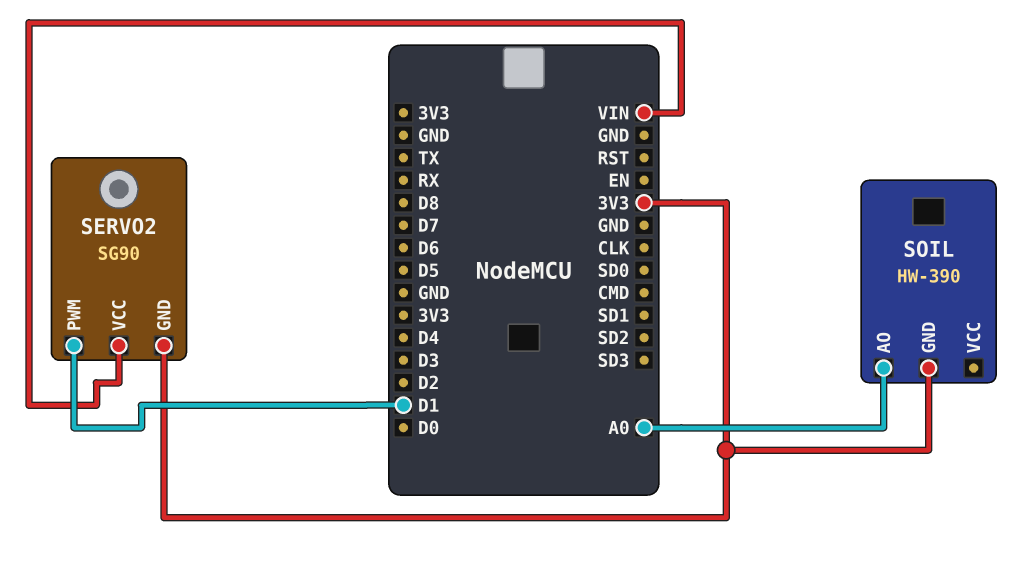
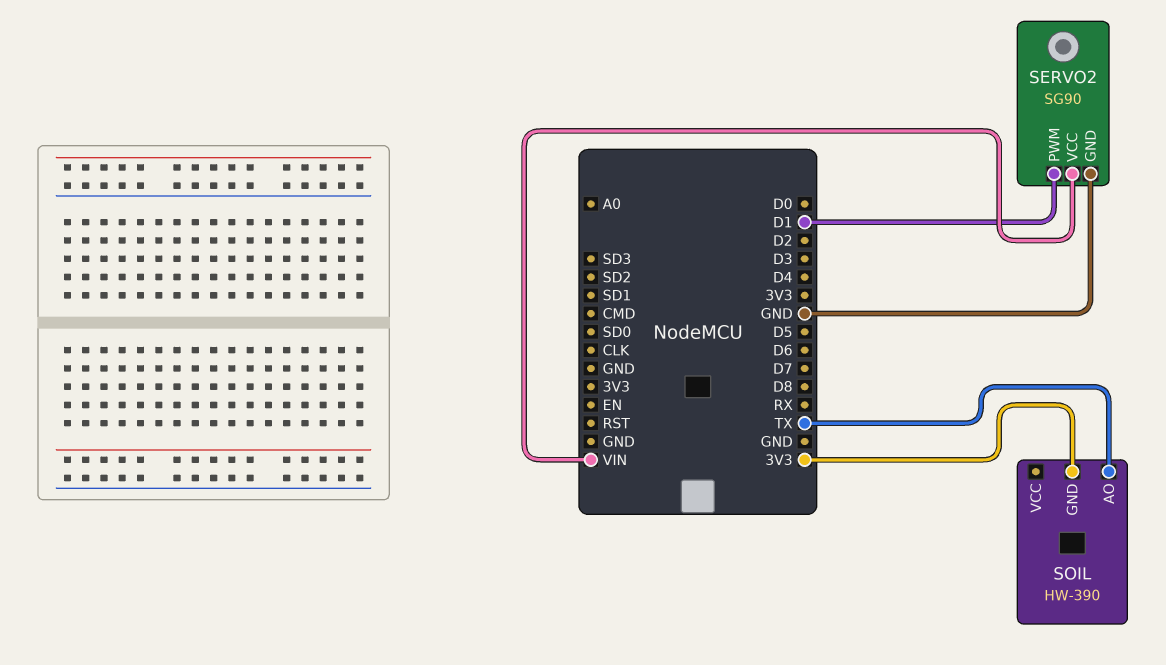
SERVO2 pin GND: 3V3 -> GND
SOIL pin AO: A0 -> TX

